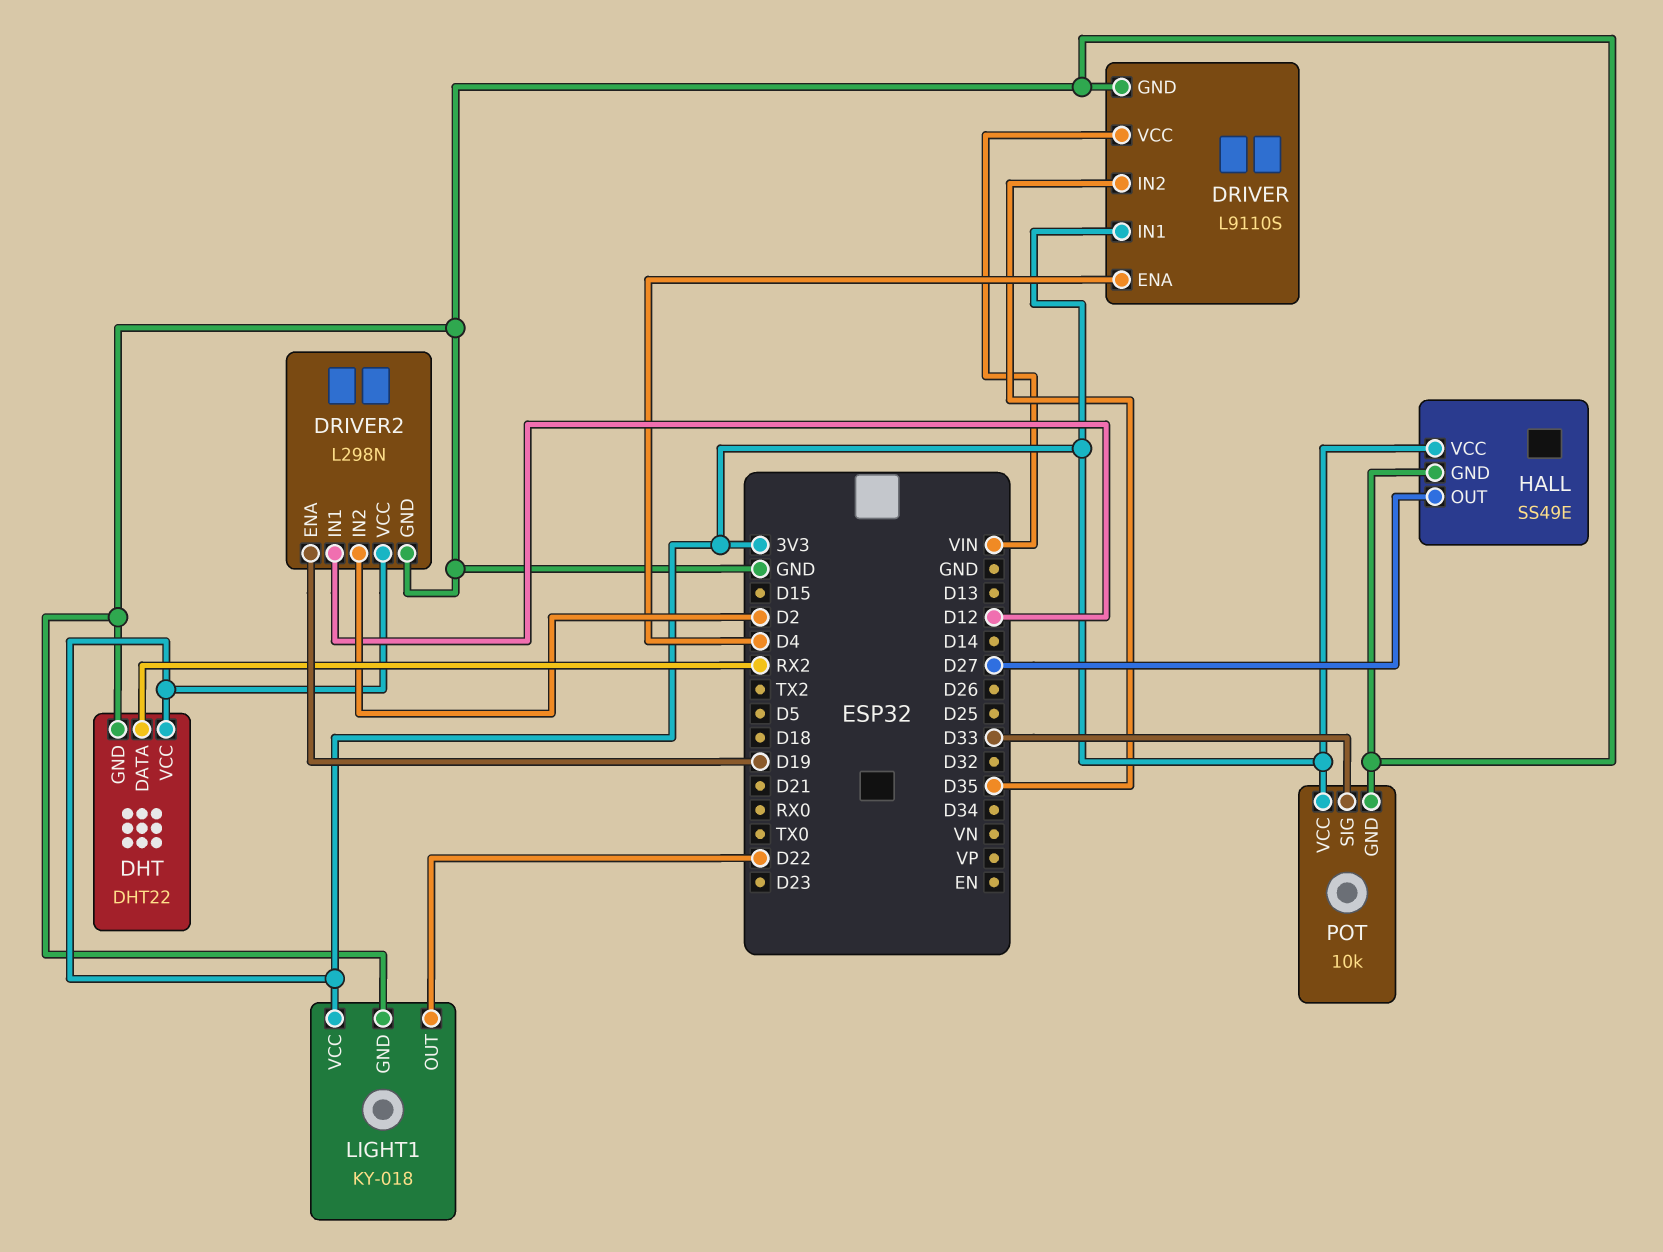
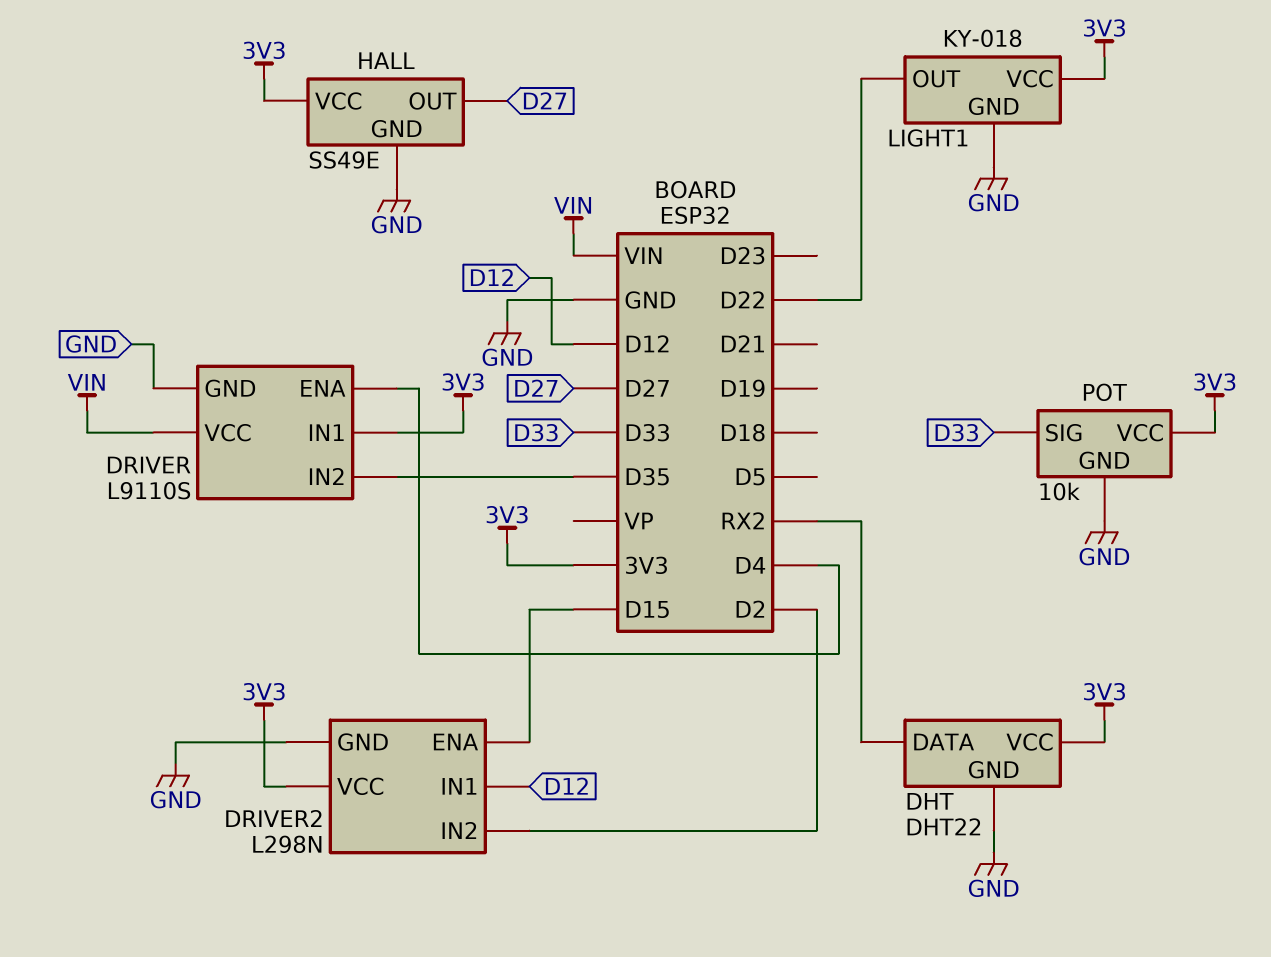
DRIVER2 pin ENA: D19 -> D15

